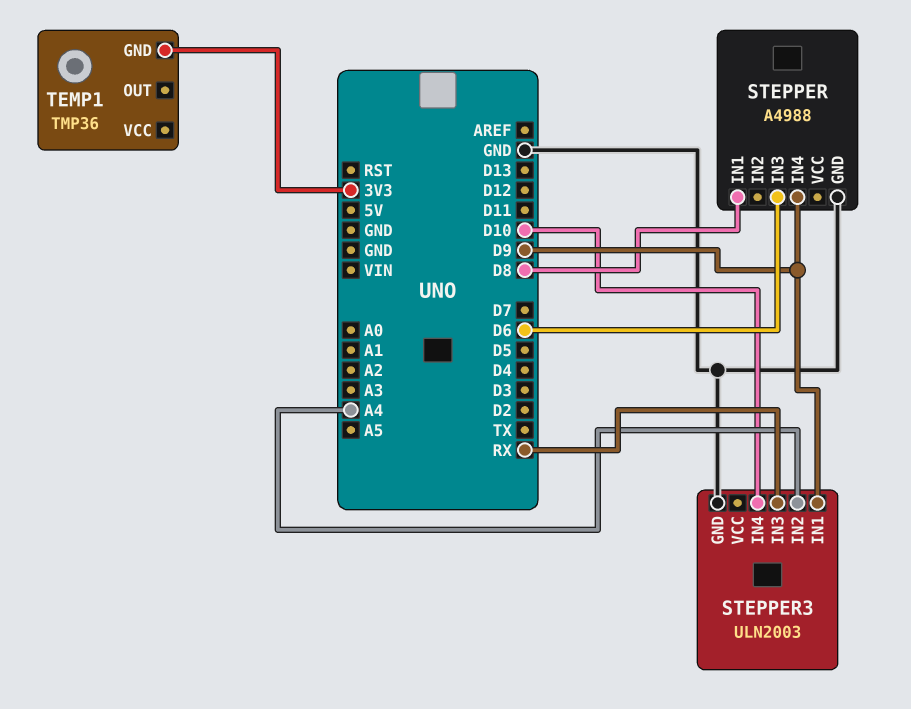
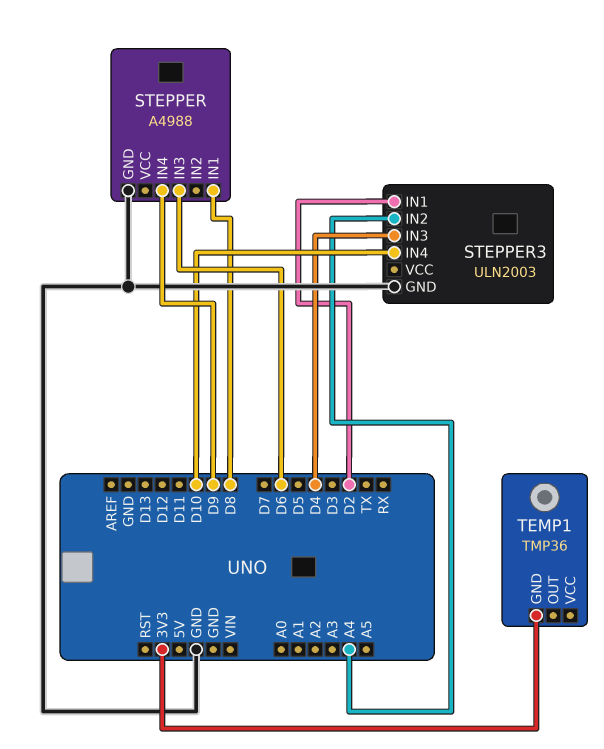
STEPPER3 pin IN1: D9 -> D2
STEPPER3 pin IN3: RX -> D4

